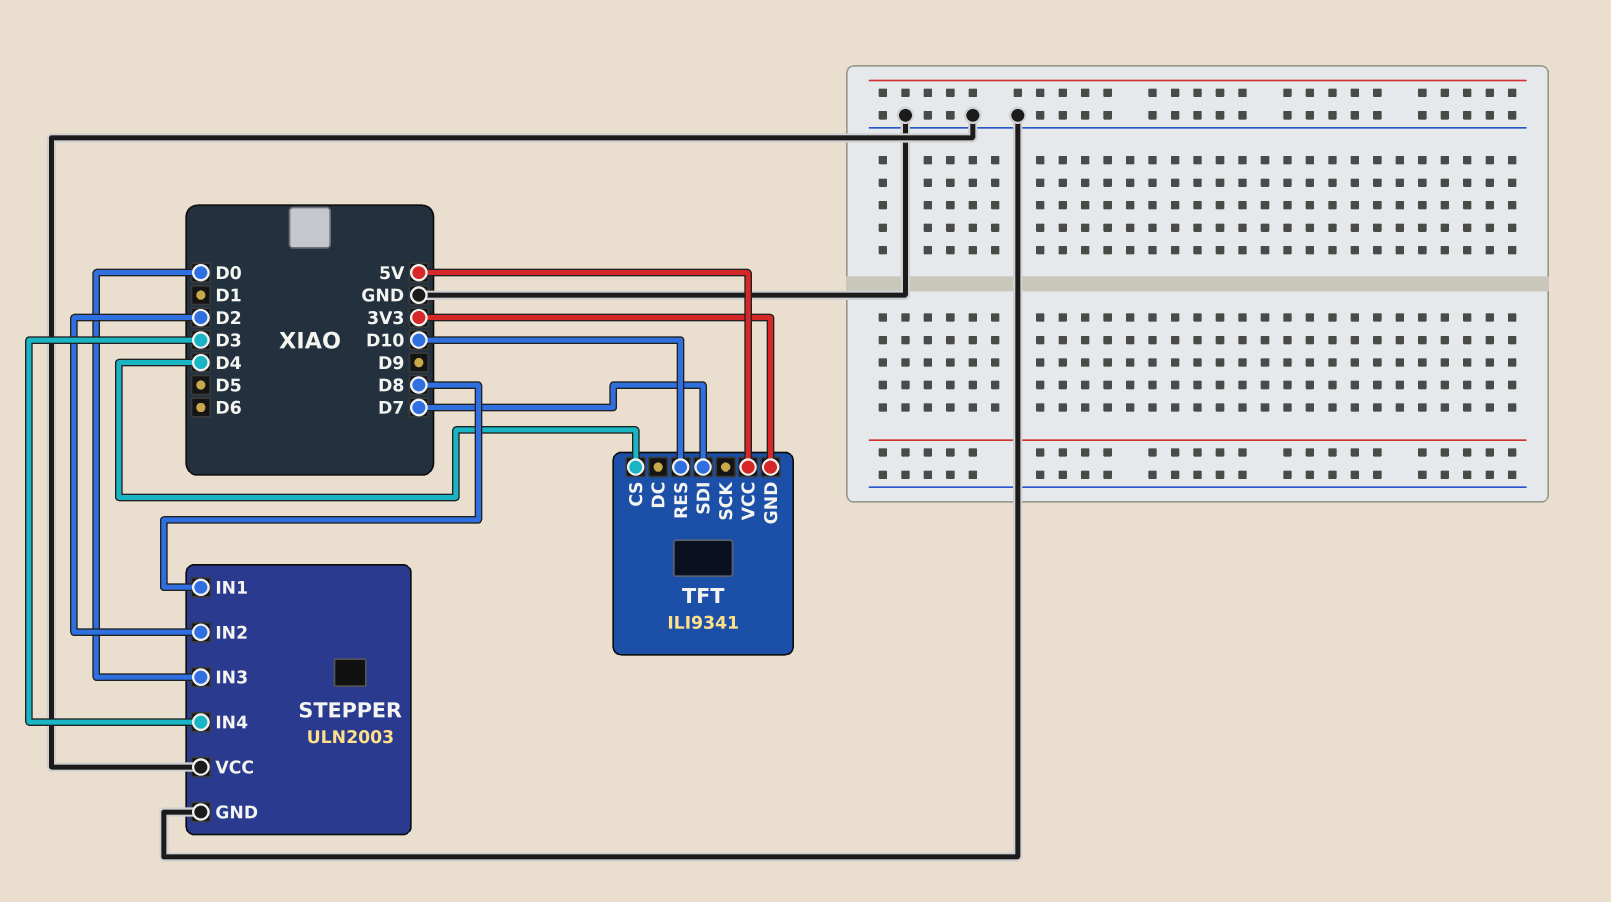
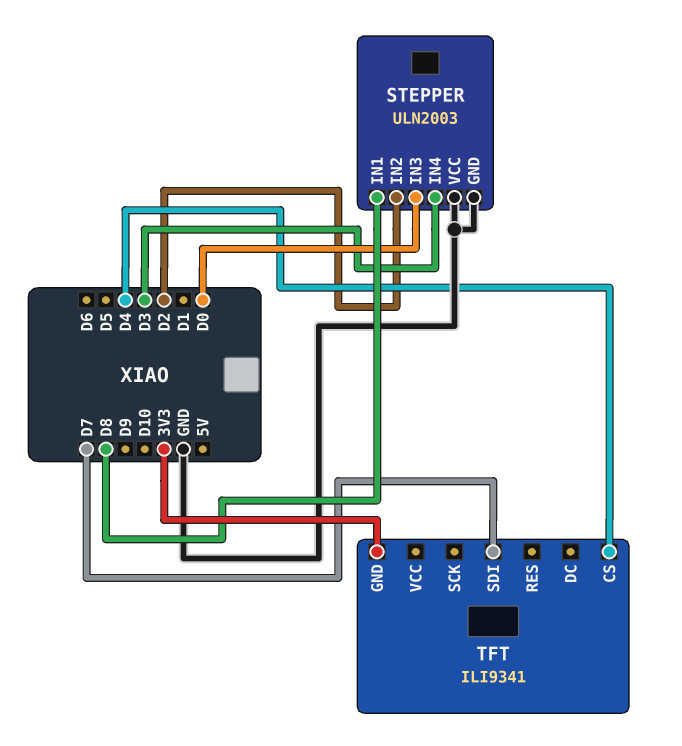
TFT pin RES: D10 -> none
TFT pin VCC: 5V -> none

